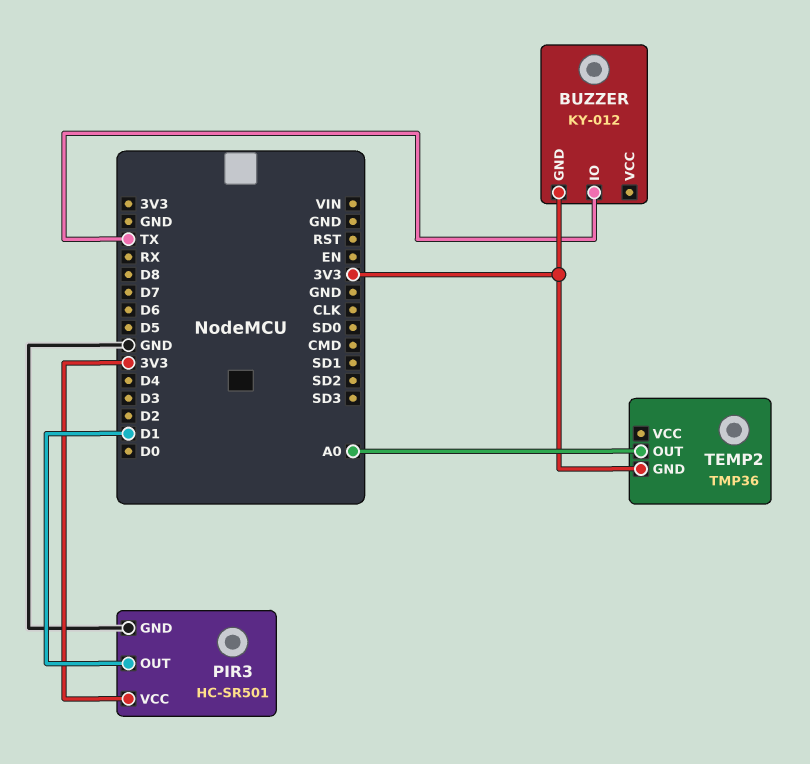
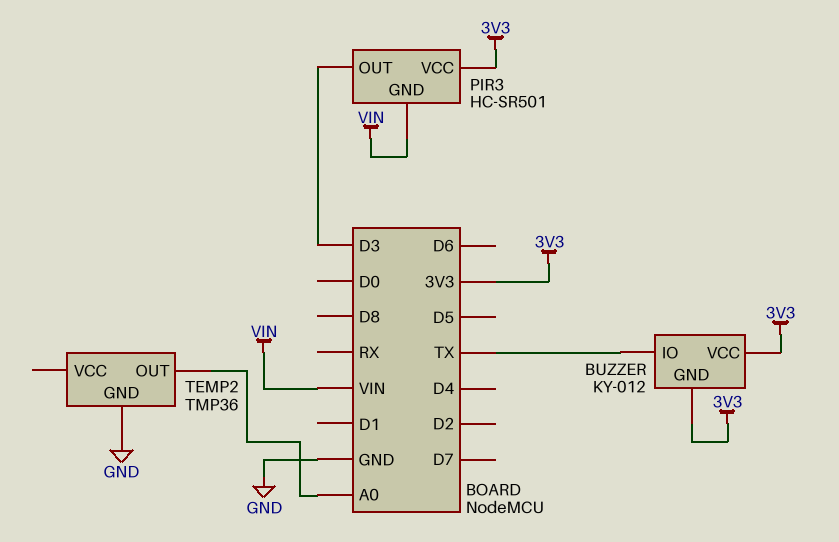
BUZZER pin VCC: none -> 3V3
PIR3 pin GND: GND -> VIN
PIR3 pin OUT: D1 -> D3
TEMP2 pin GND: 3V3 -> GND

